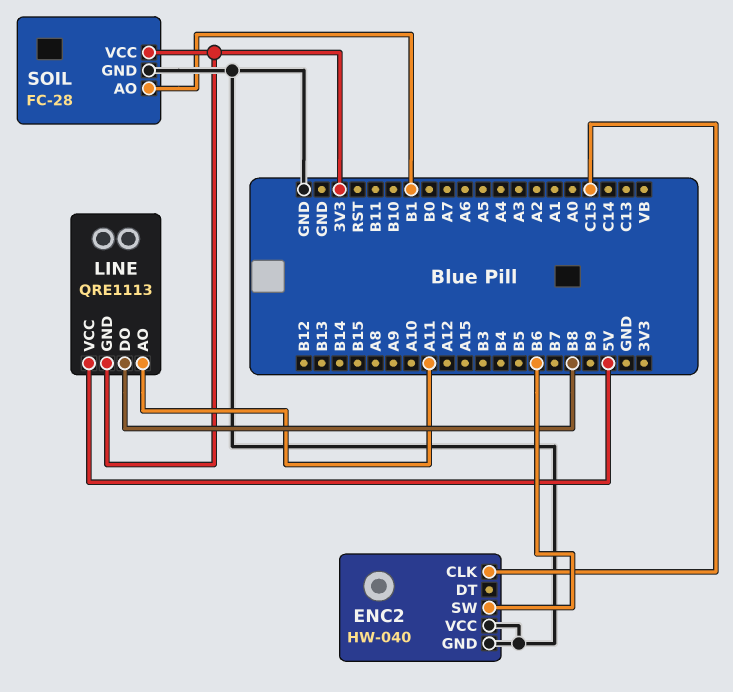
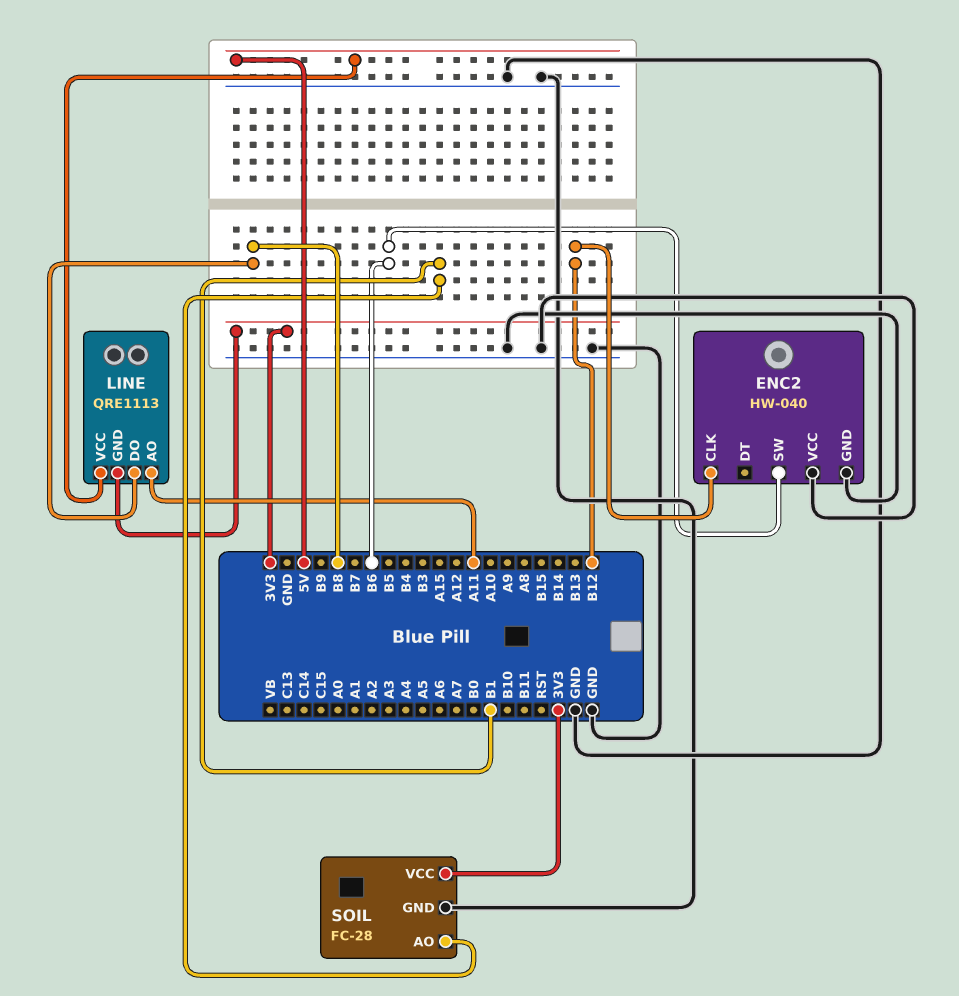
ENC2 pin CLK: C15 -> B12

